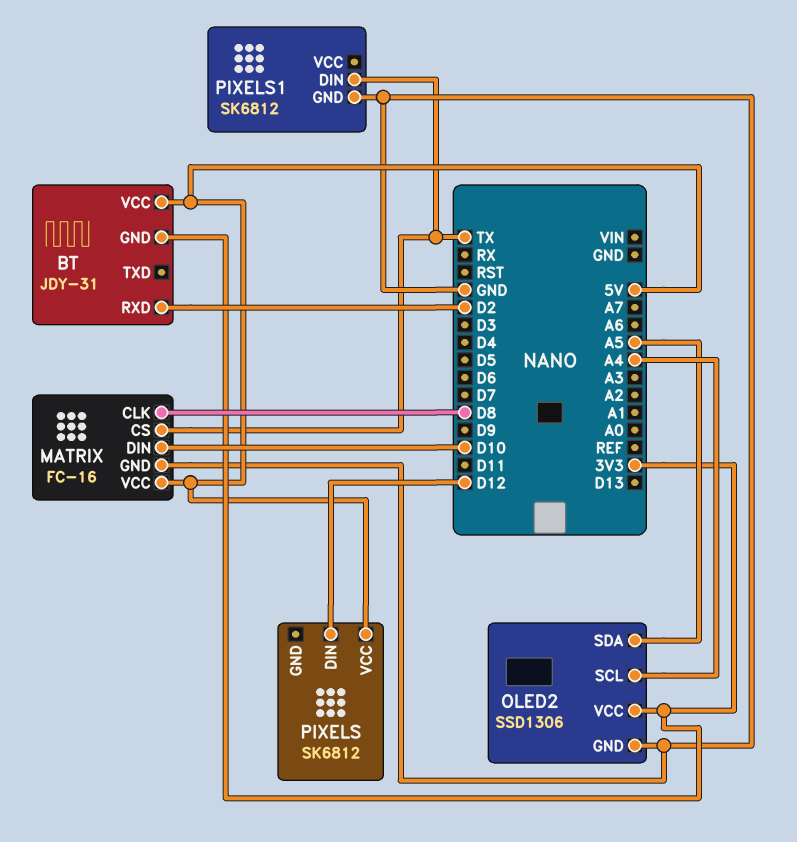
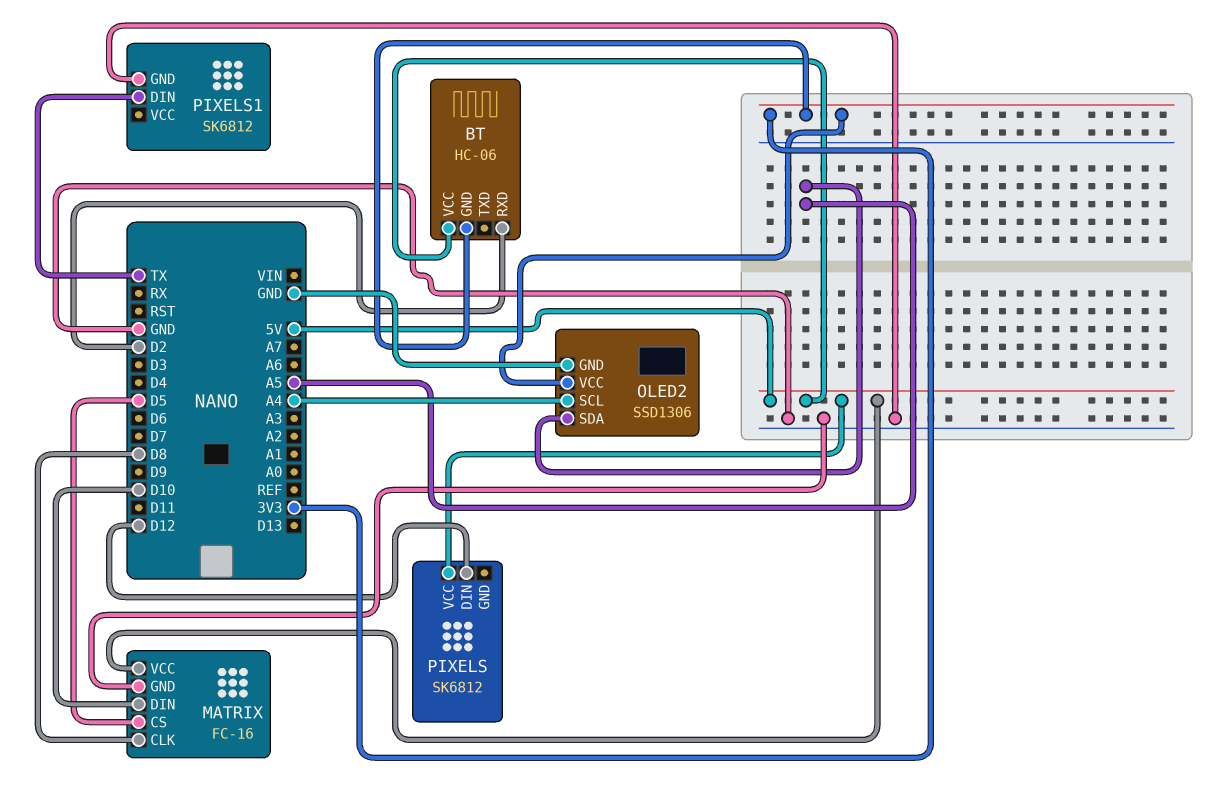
BT: JDY-31 -> HC-06
MATRIX pin CS: TX -> D5

